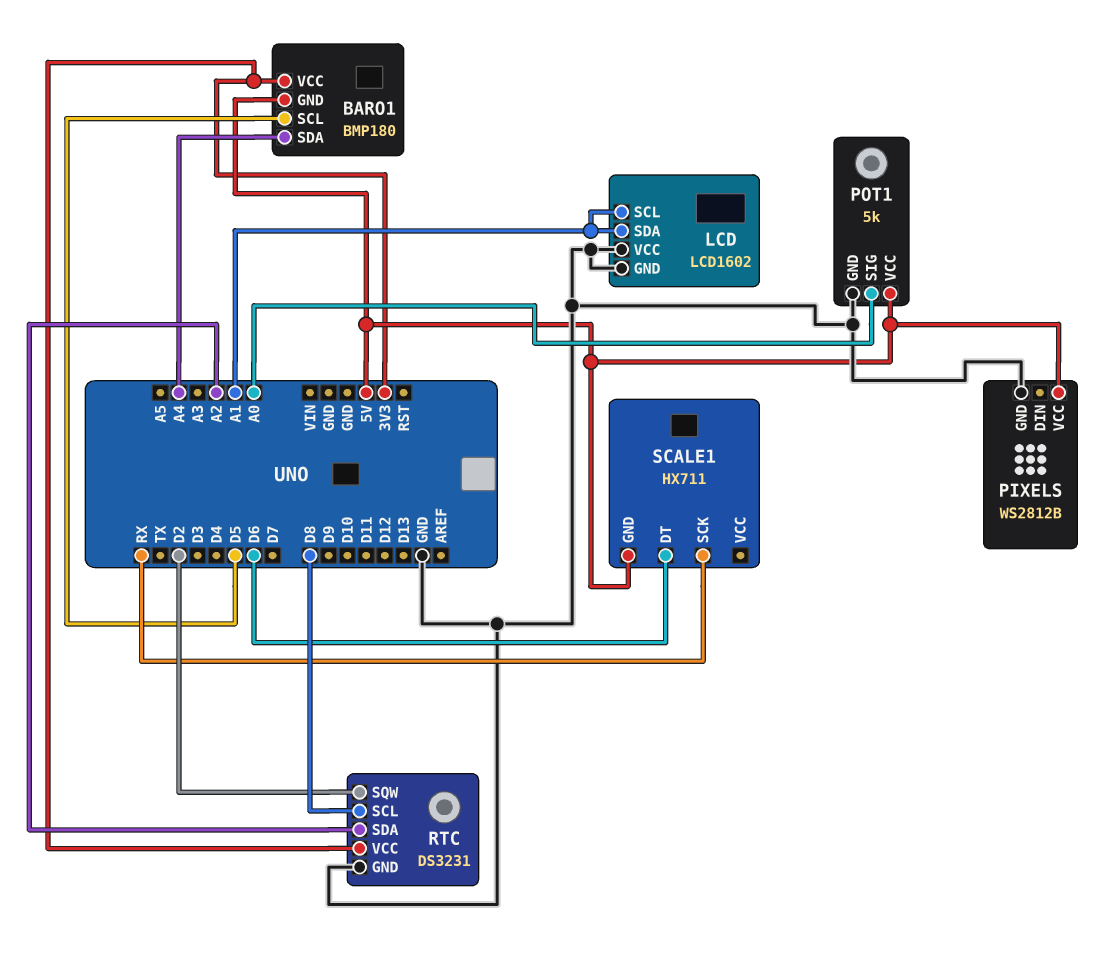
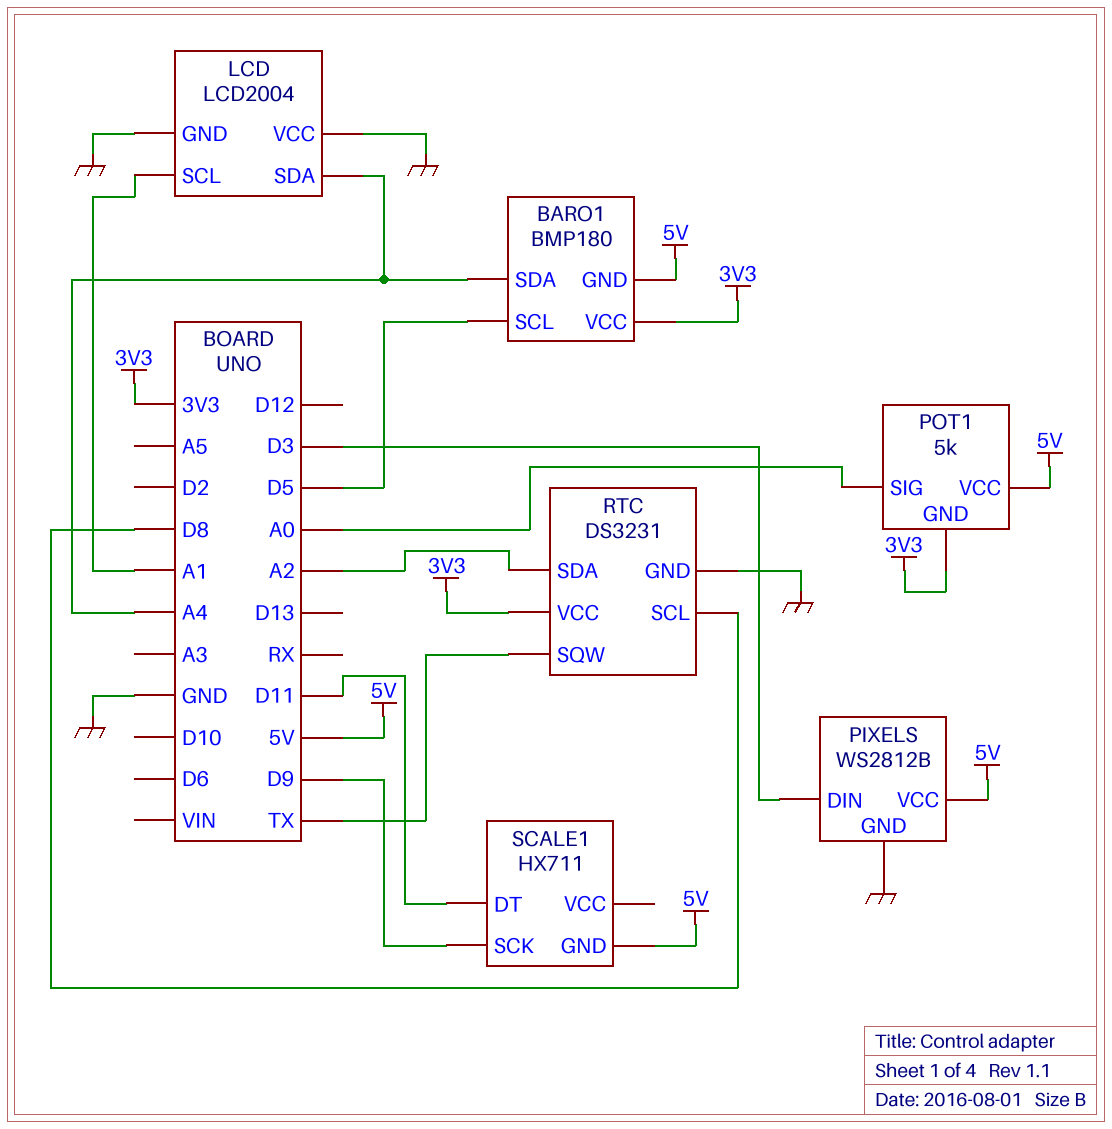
LCD: LCD1602 -> LCD2004
LCD pin SDA: A1 -> A4
PIXELS pin DIN: none -> D3
POT1 pin GND: GND -> 3V3
RTC pin SQW: D2 -> TX
SCALE1 pin DT: D6 -> D11
SCALE1 pin SCK: RX -> D9

